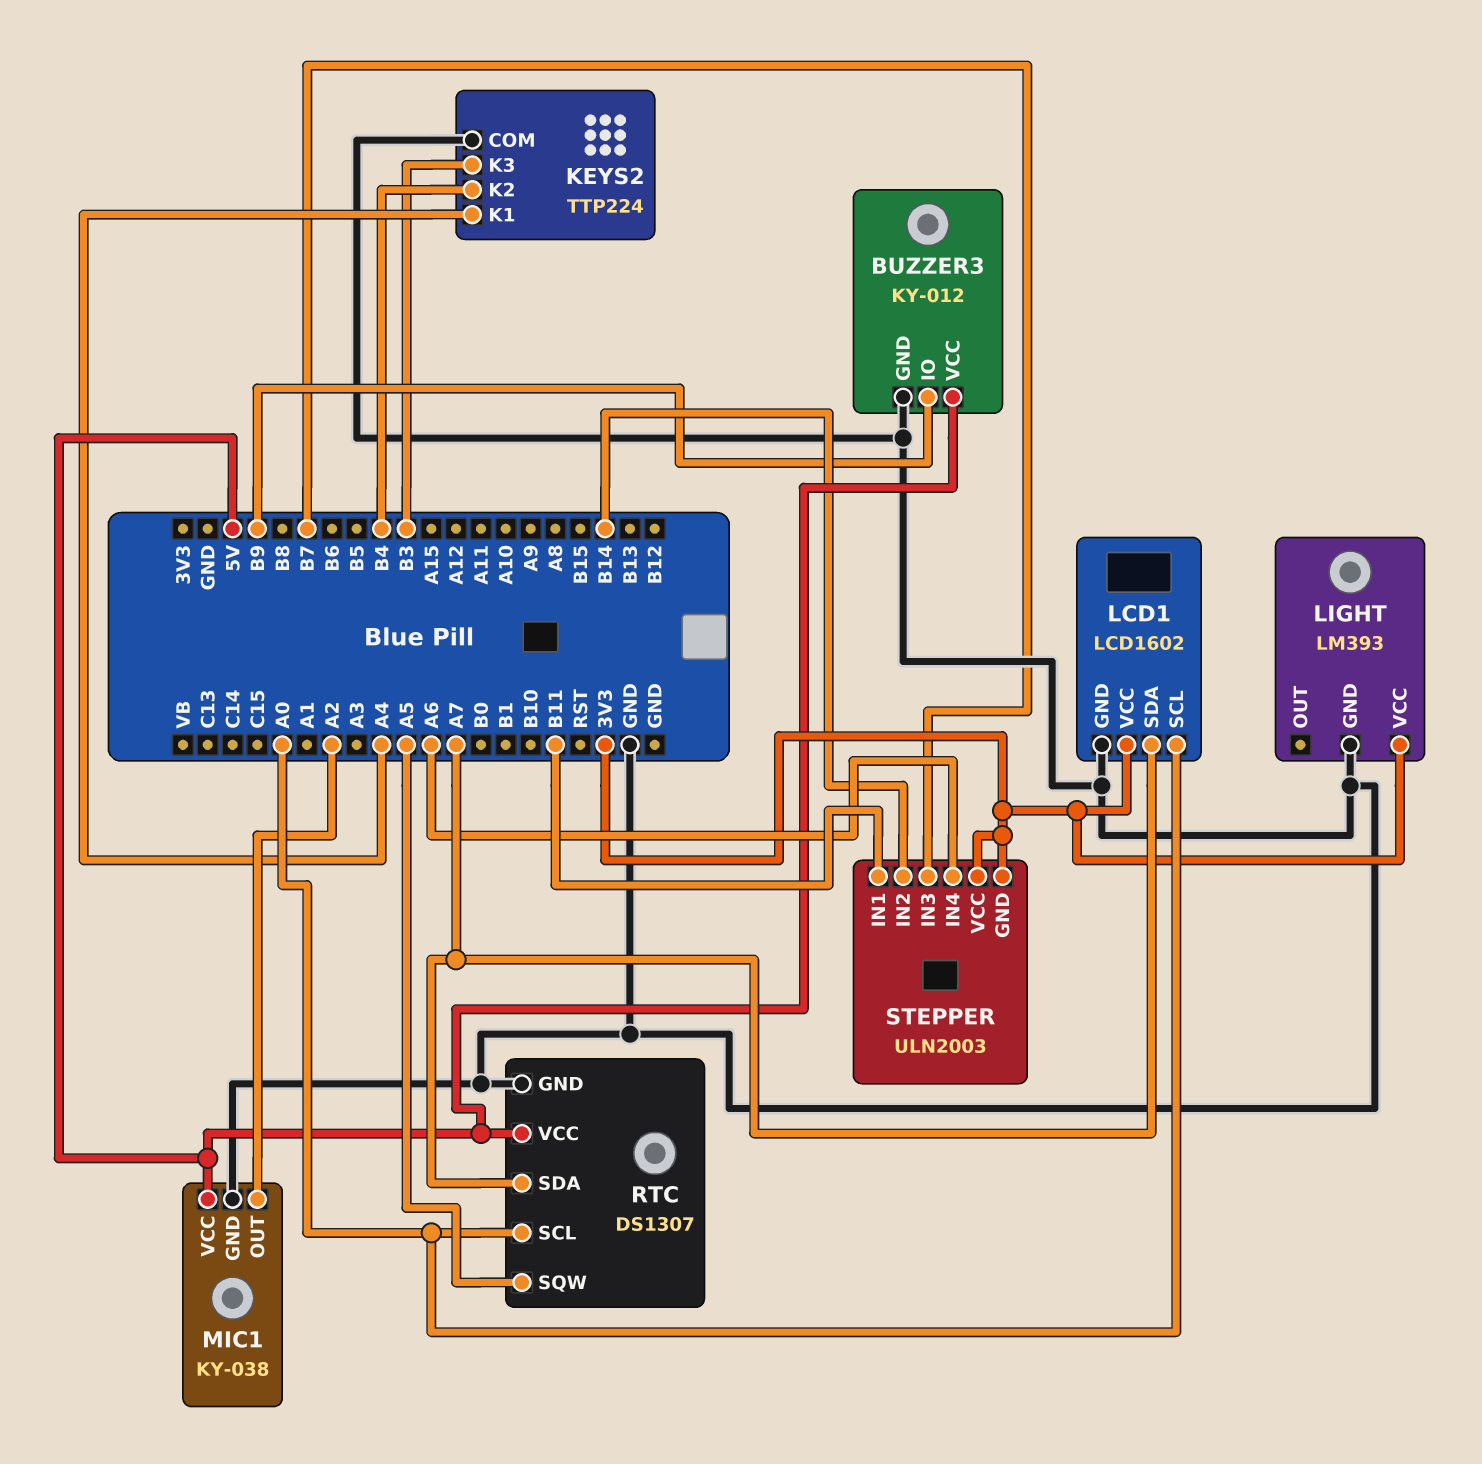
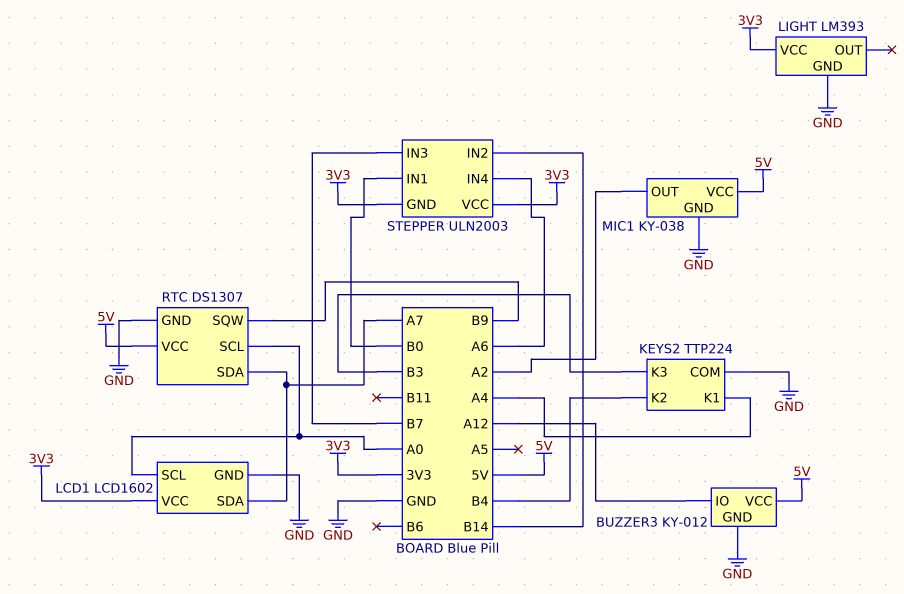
BUZZER3 pin IO: B9 -> A12
RTC pin SQW: A5 -> B9
STEPPER pin IN1: B11 -> B0

